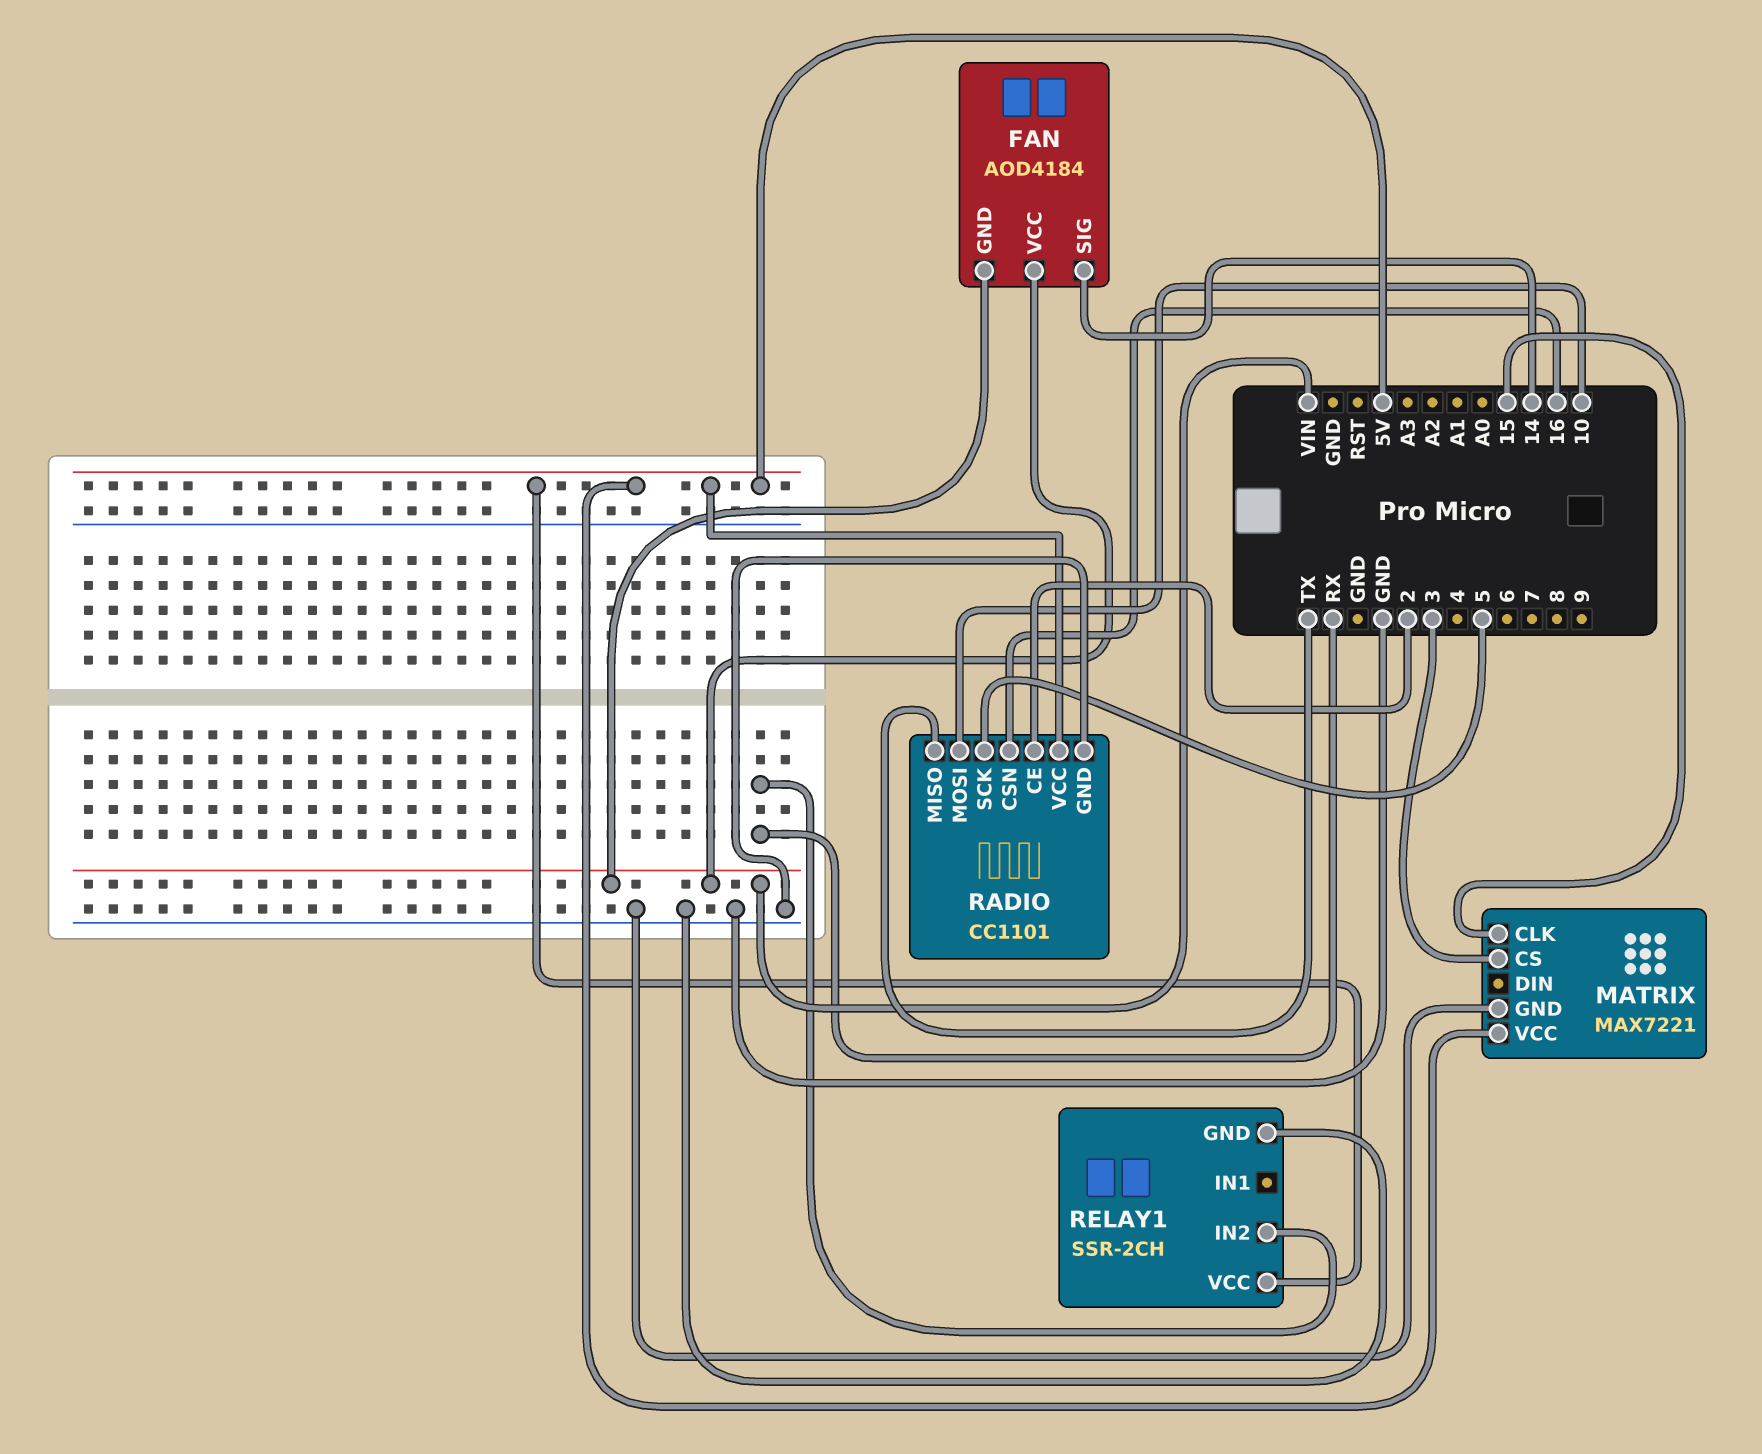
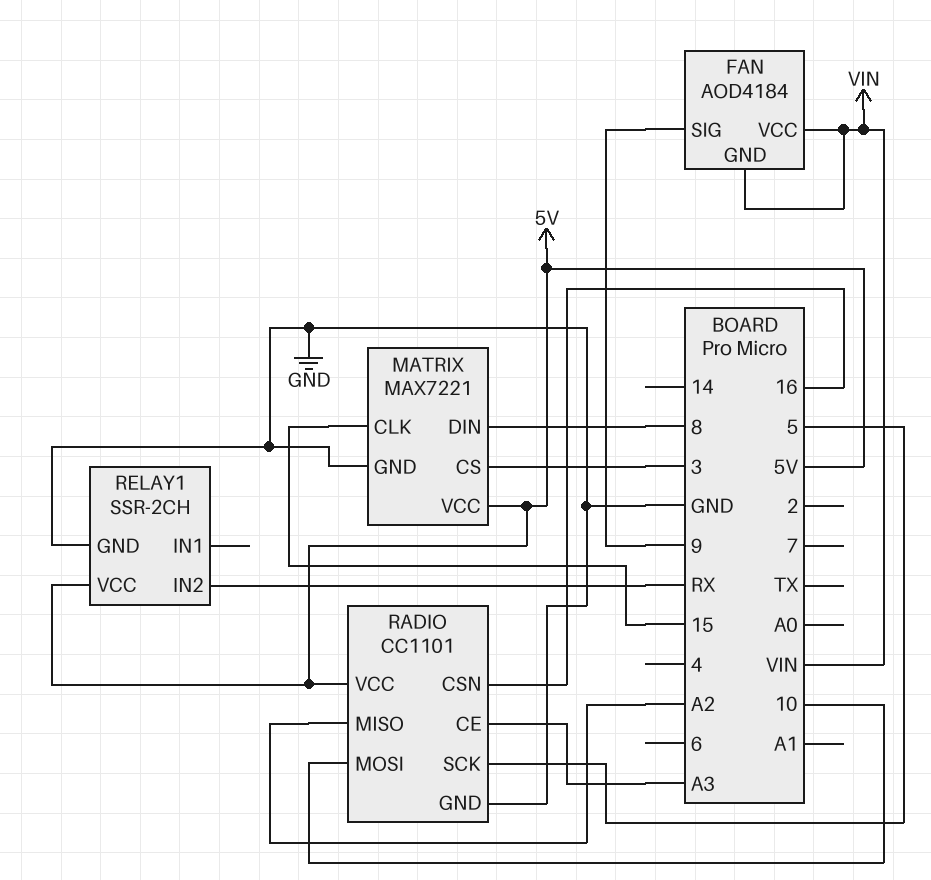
FAN pin SIG: 14 -> 9
MATRIX pin DIN: none -> 8
RADIO pin CE: 2 -> A3
RADIO pin MISO: TX -> A2

